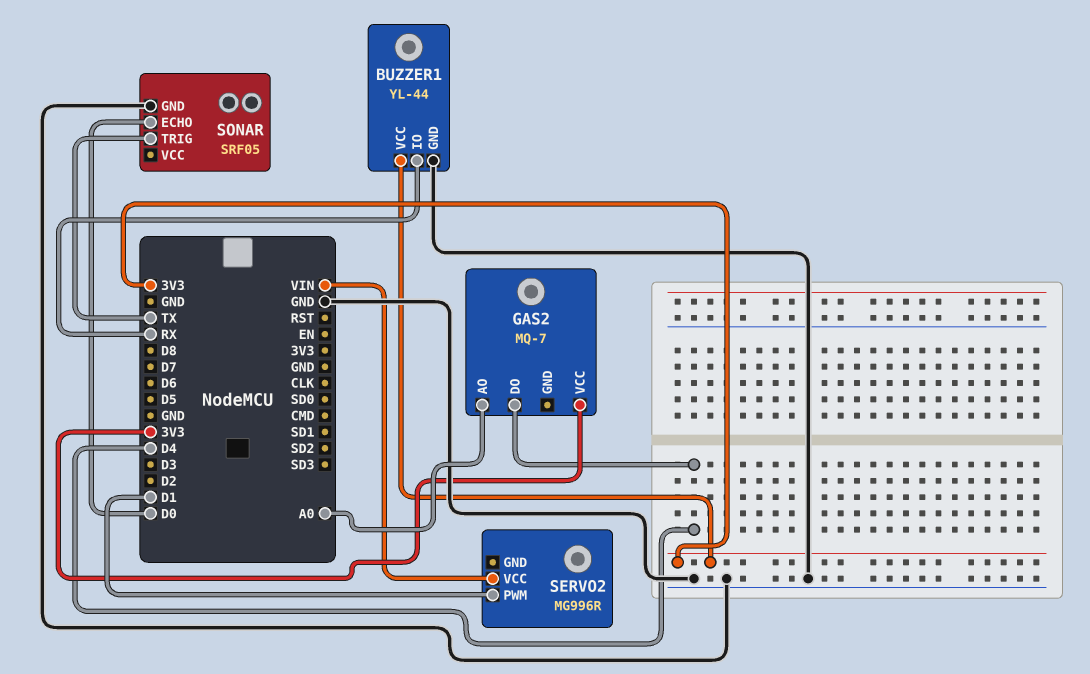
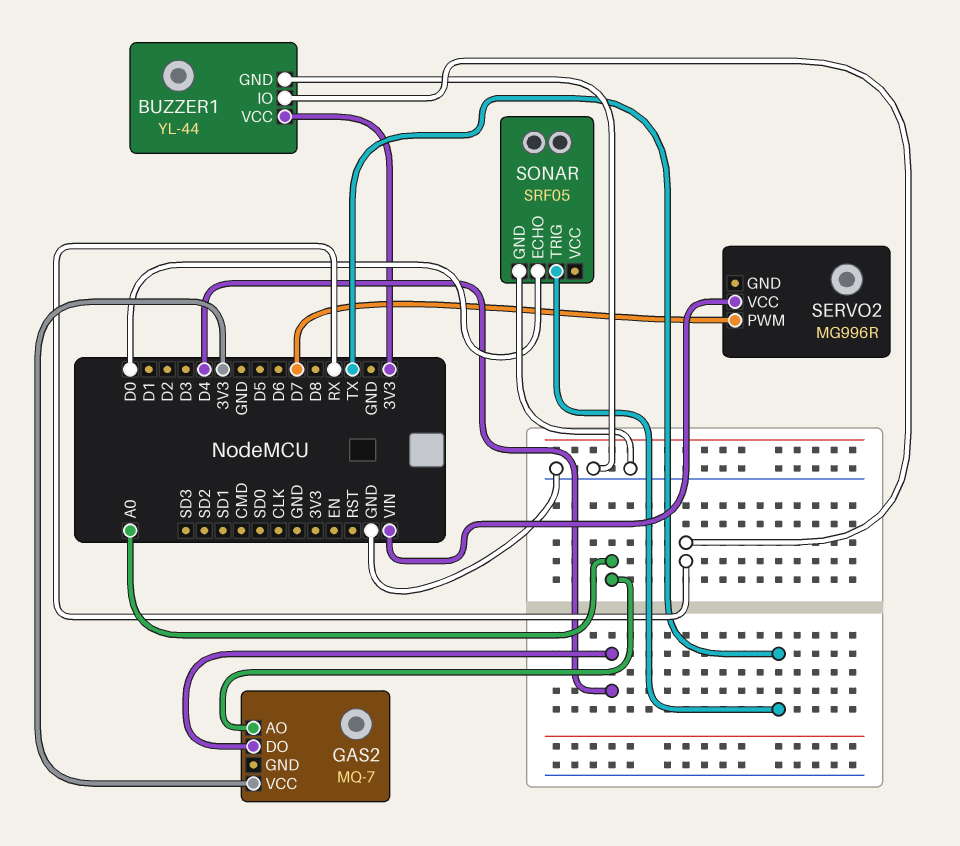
SERVO2 pin PWM: D1 -> D7

